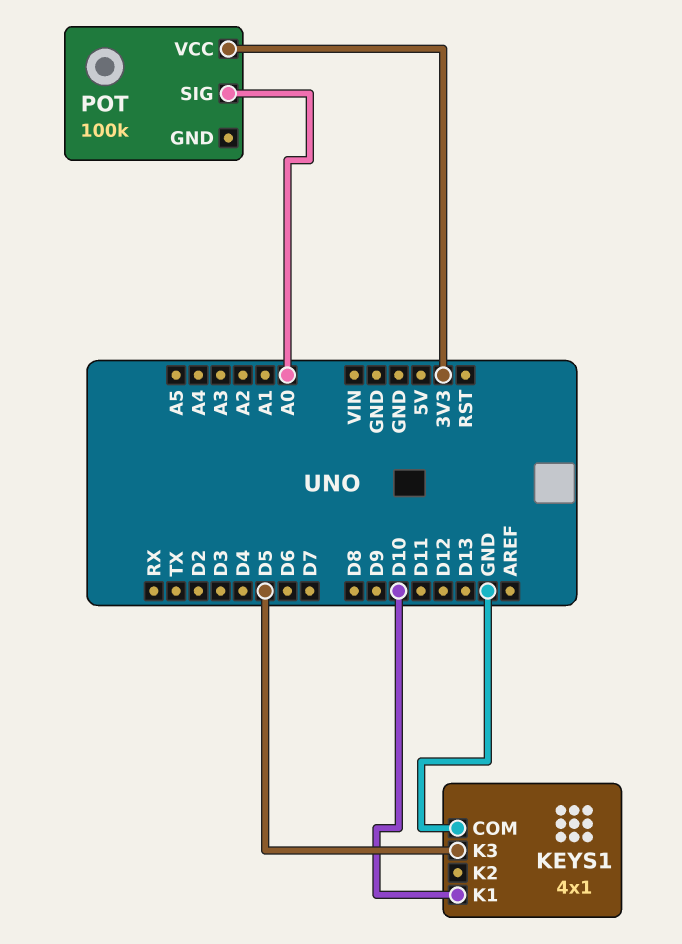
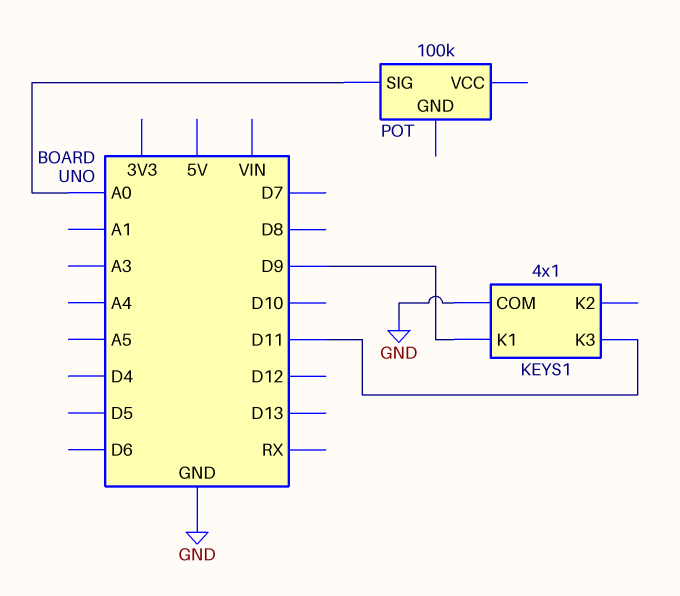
KEYS1 pin K1: D10 -> D9
KEYS1 pin K3: D5 -> D11
POT pin VCC: 3V3 -> none

